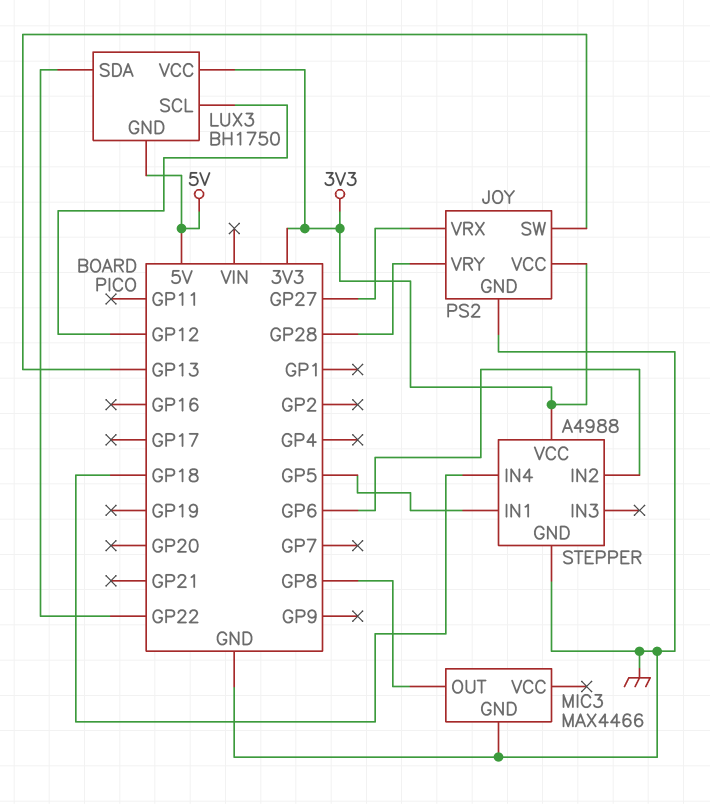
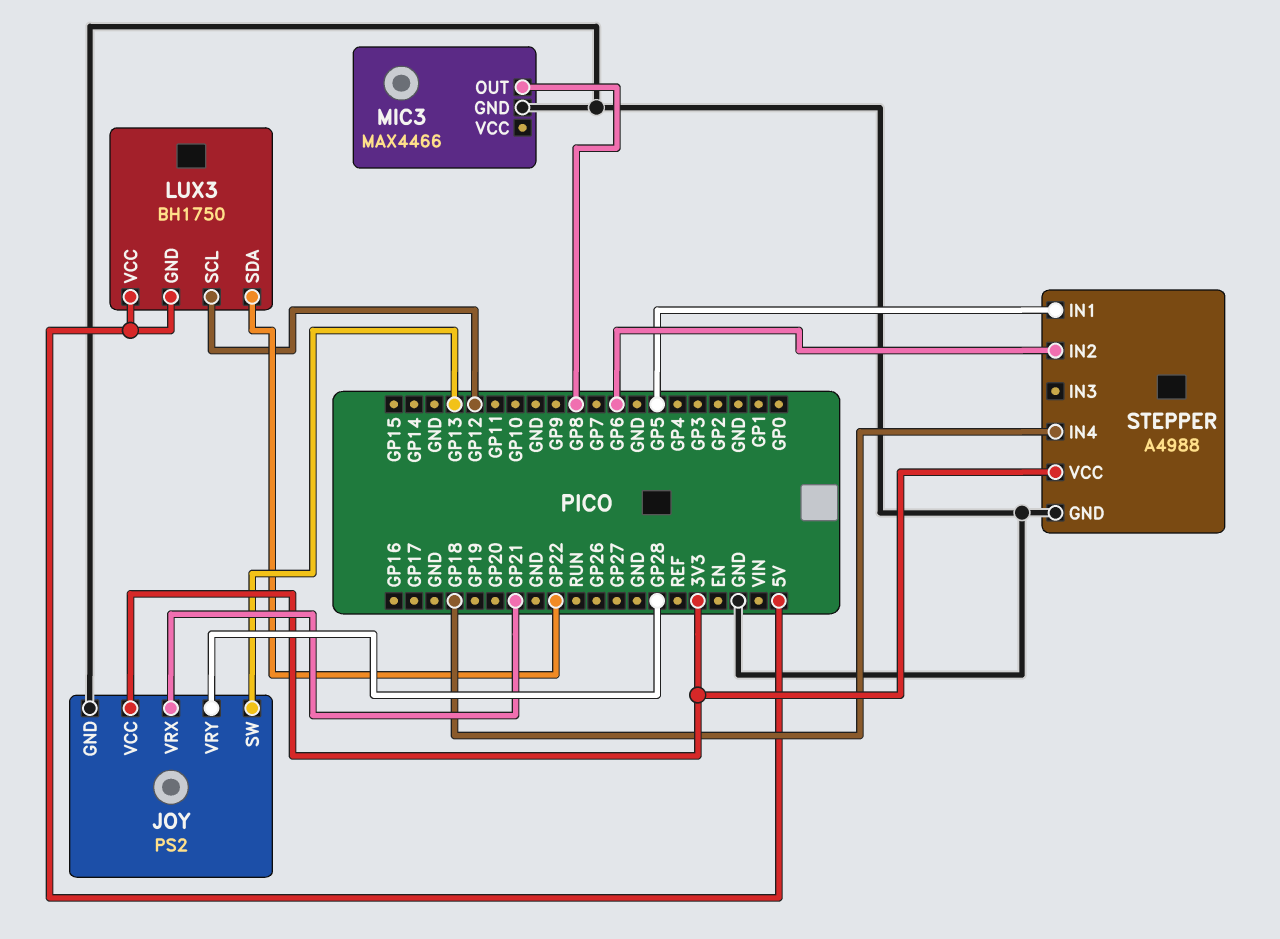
JOY pin VRX: GP27 -> GP21
LUX3 pin VCC: 3V3 -> 5V

